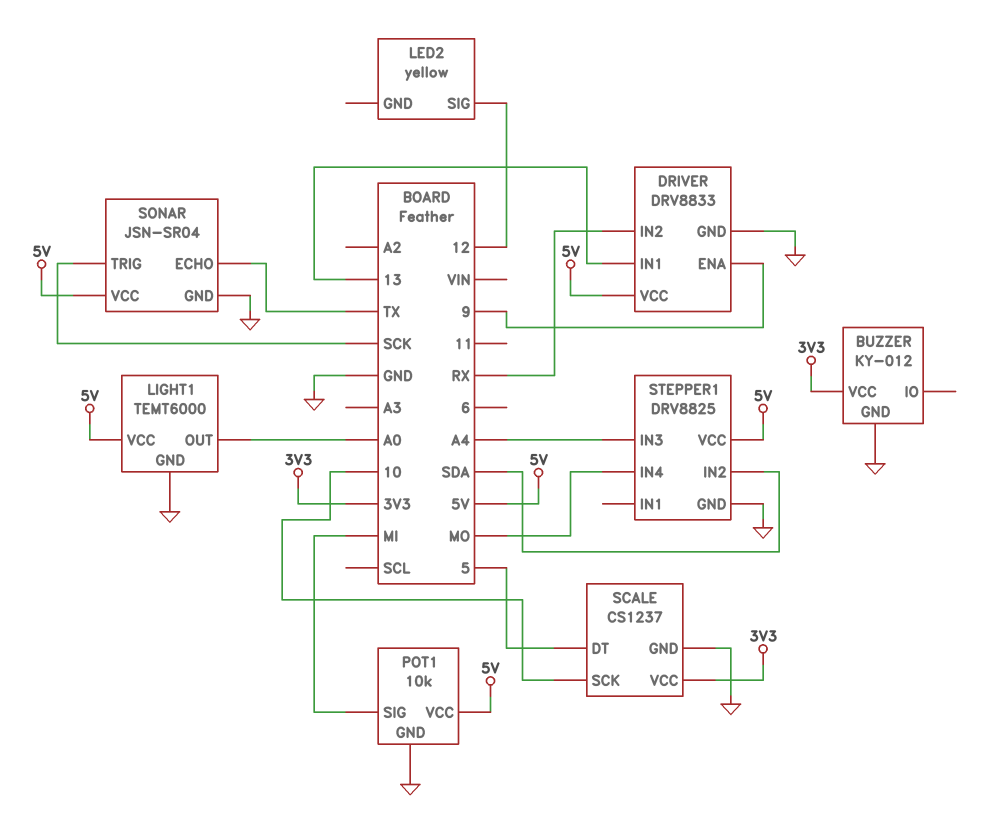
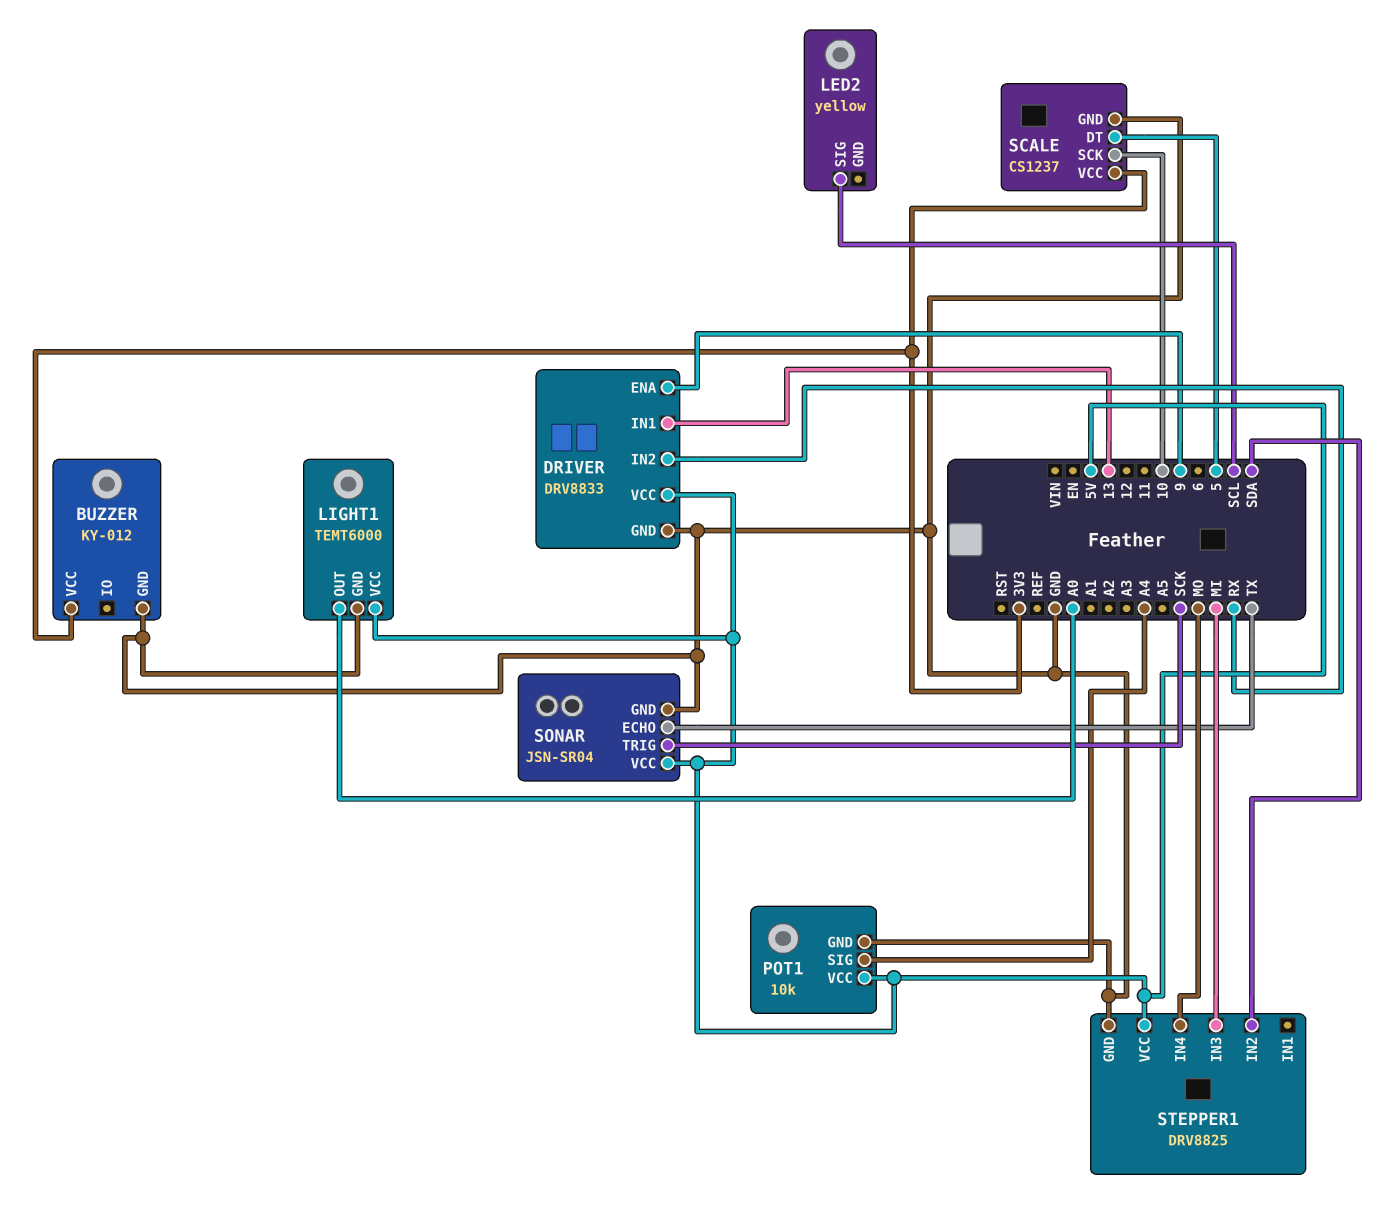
LED2 pin SIG: 12 -> SCL
POT1 pin SIG: MI -> A4
STEPPER1 pin IN3: A4 -> MI

